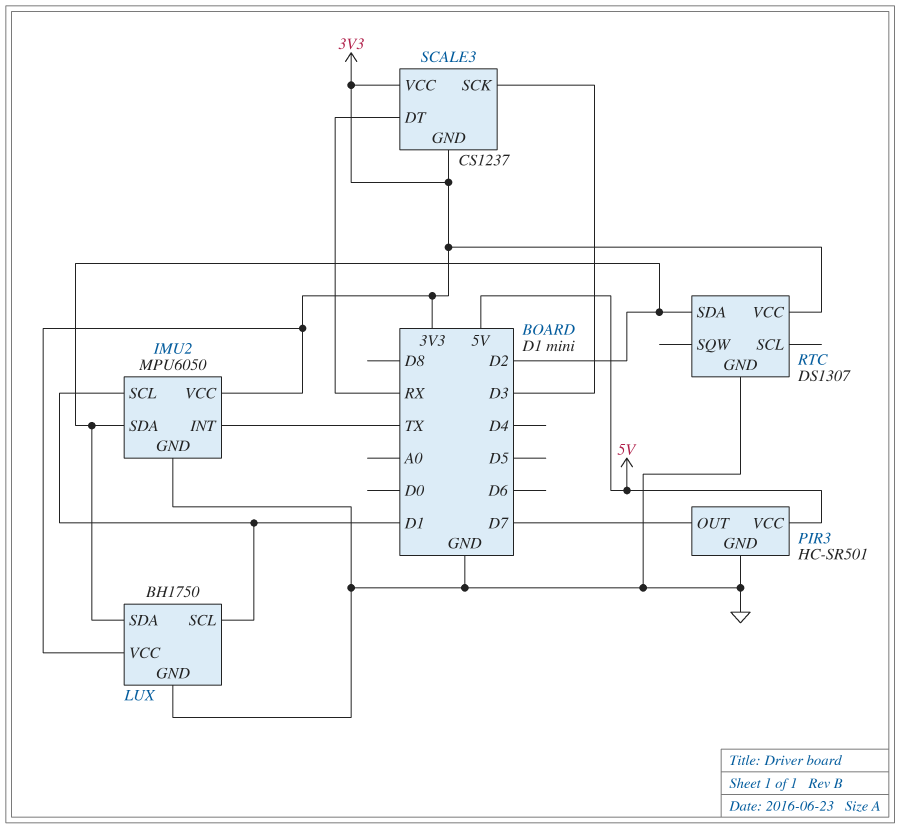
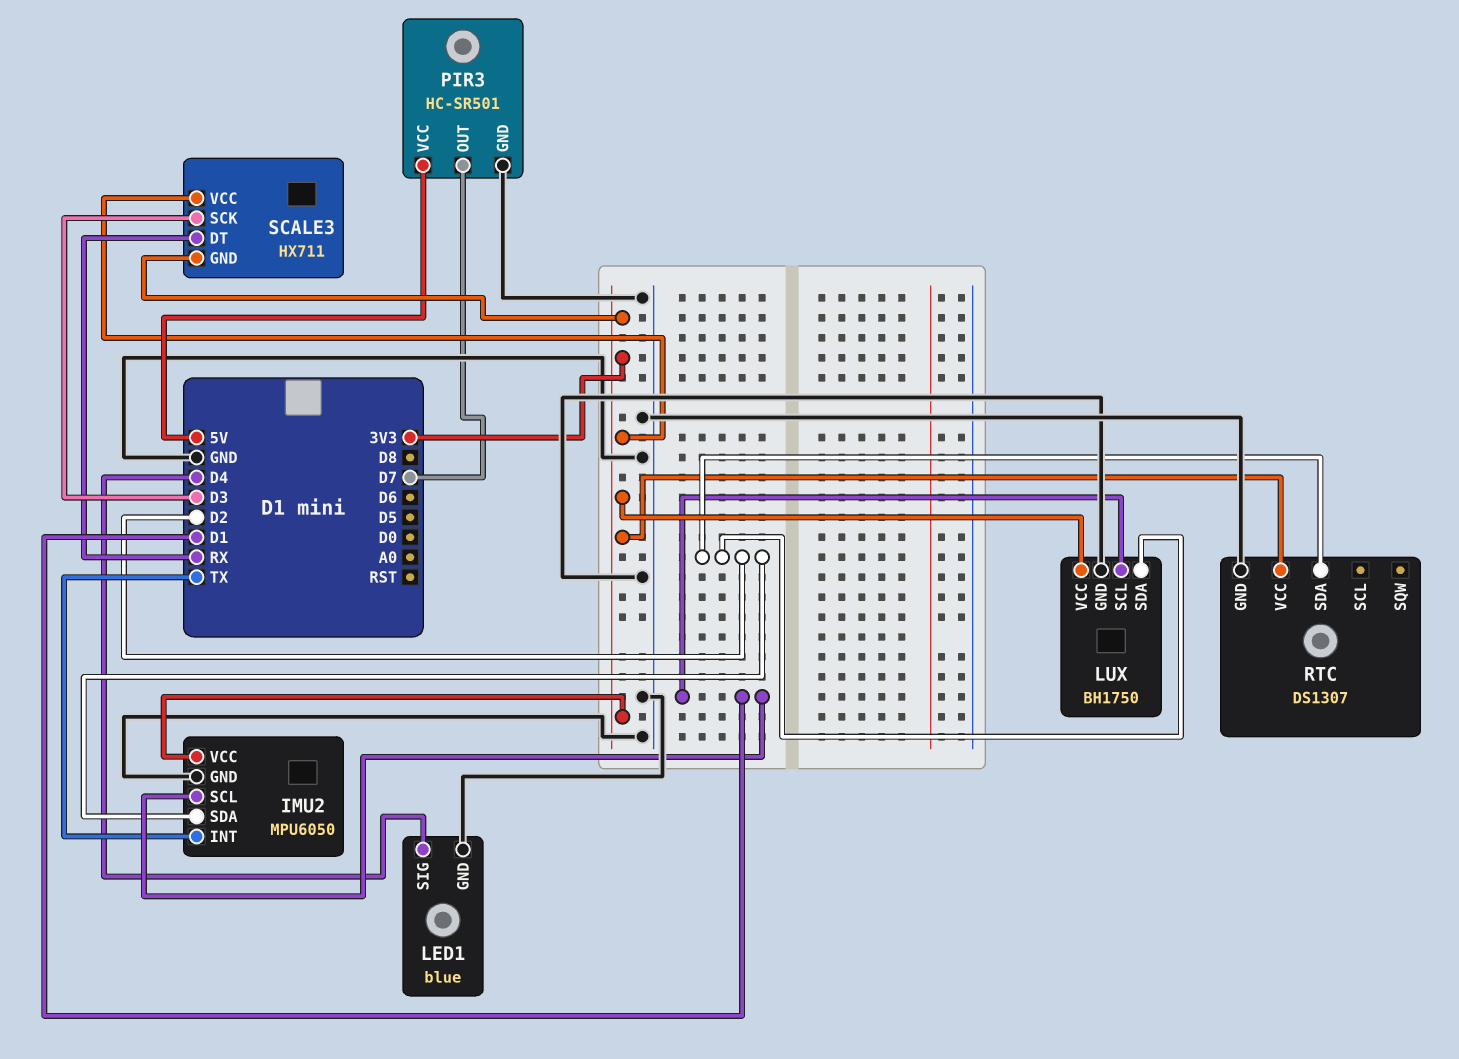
LED1: none -> blue
LED1 pin GND: none -> GND
LED1 pin SIG: none -> D4
SCALE3: CS1237 -> HX711

